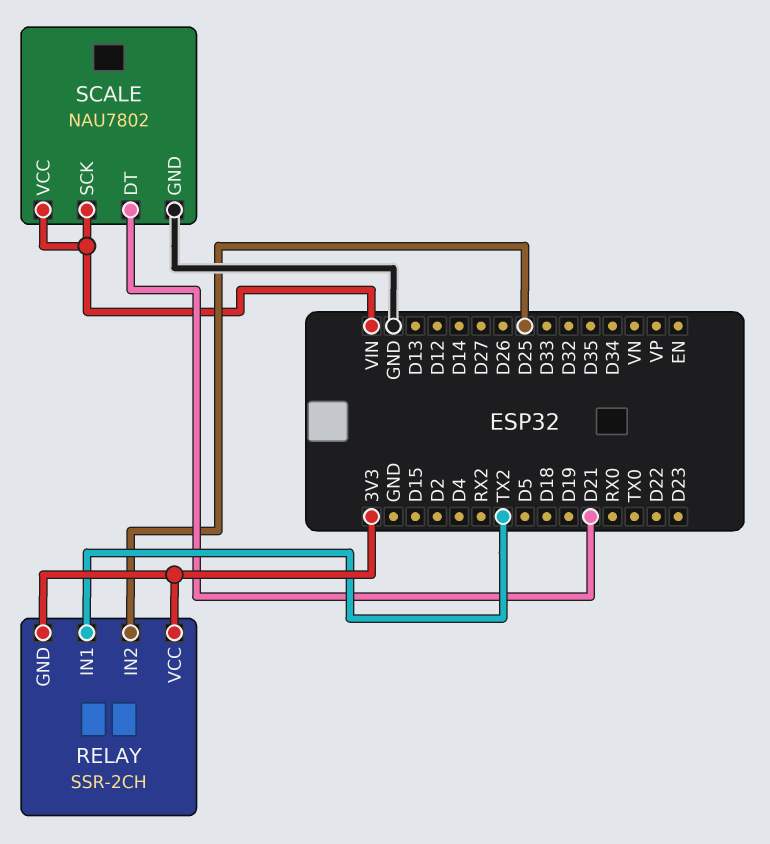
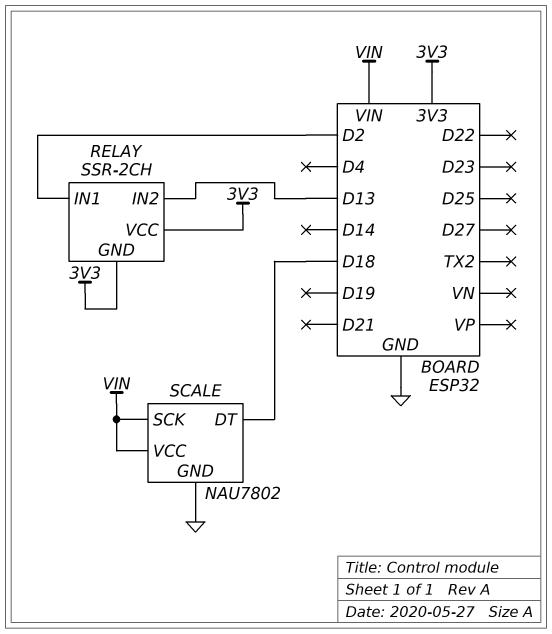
RELAY pin IN1: TX2 -> D2
RELAY pin IN2: D25 -> D13
SCALE pin DT: D21 -> D18

